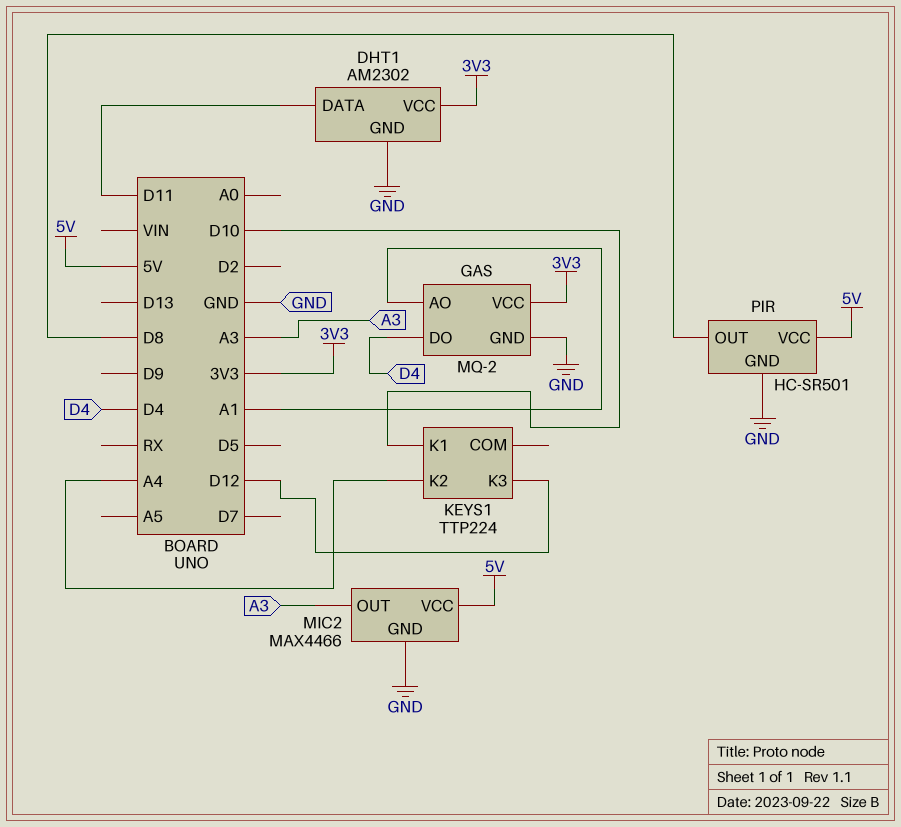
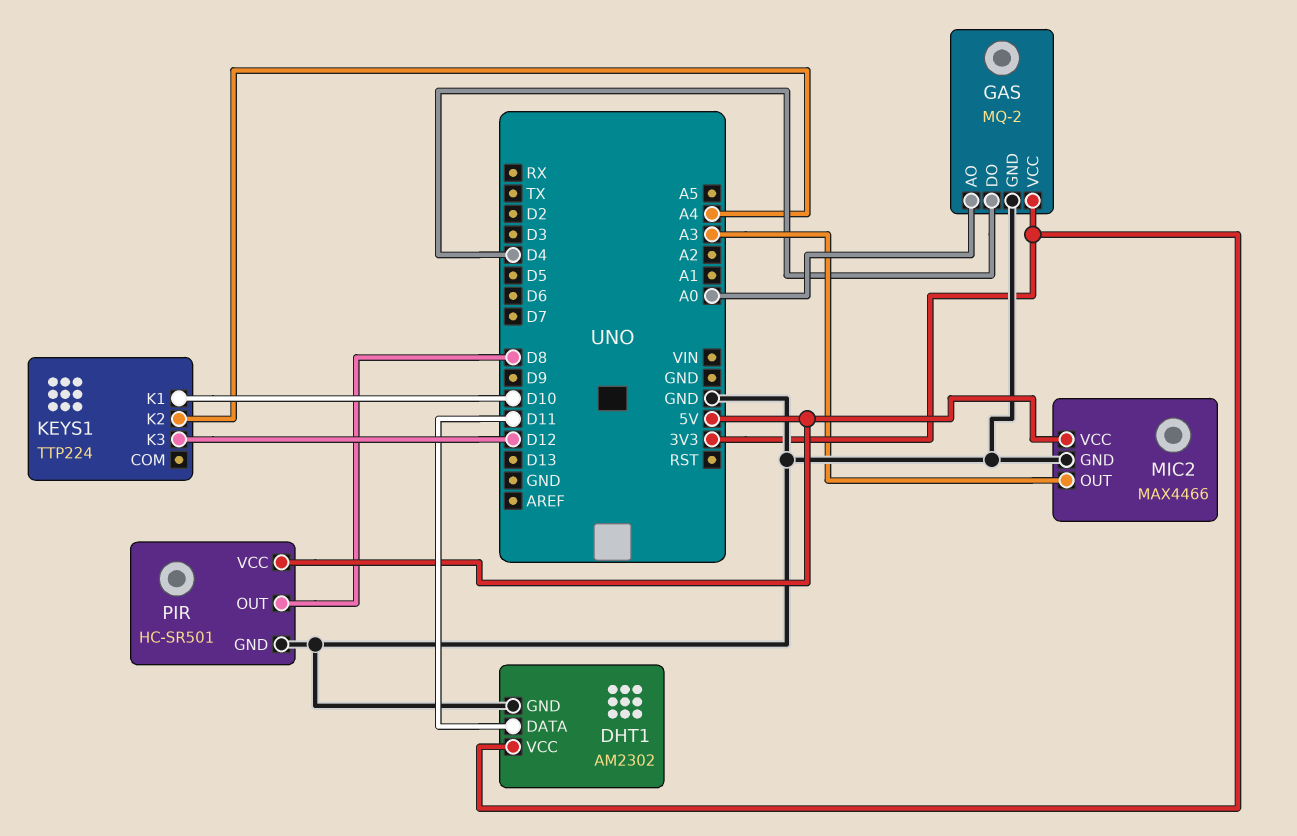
GAS pin AO: A1 -> A0

